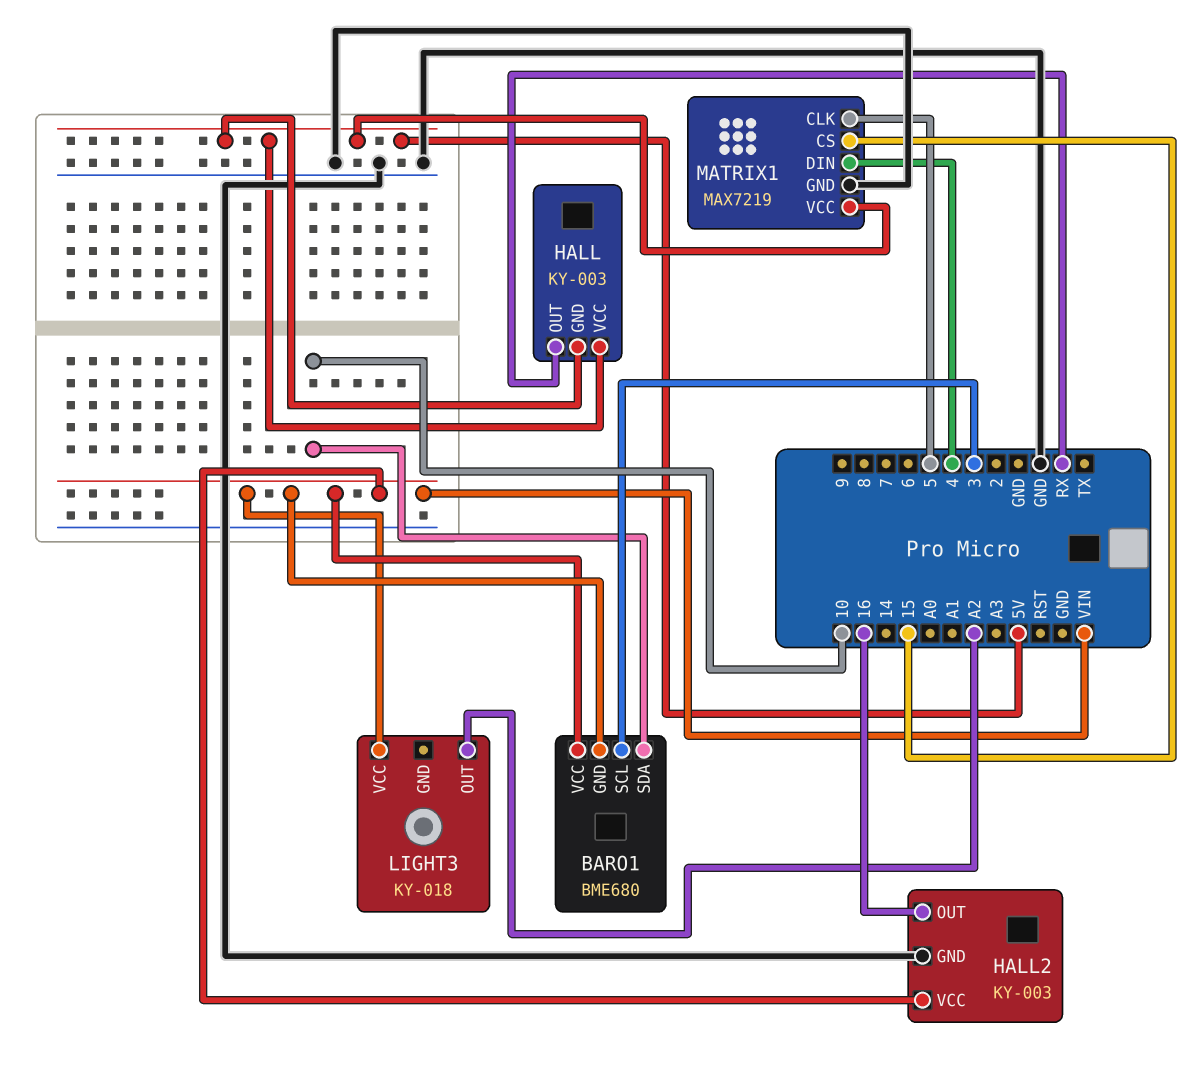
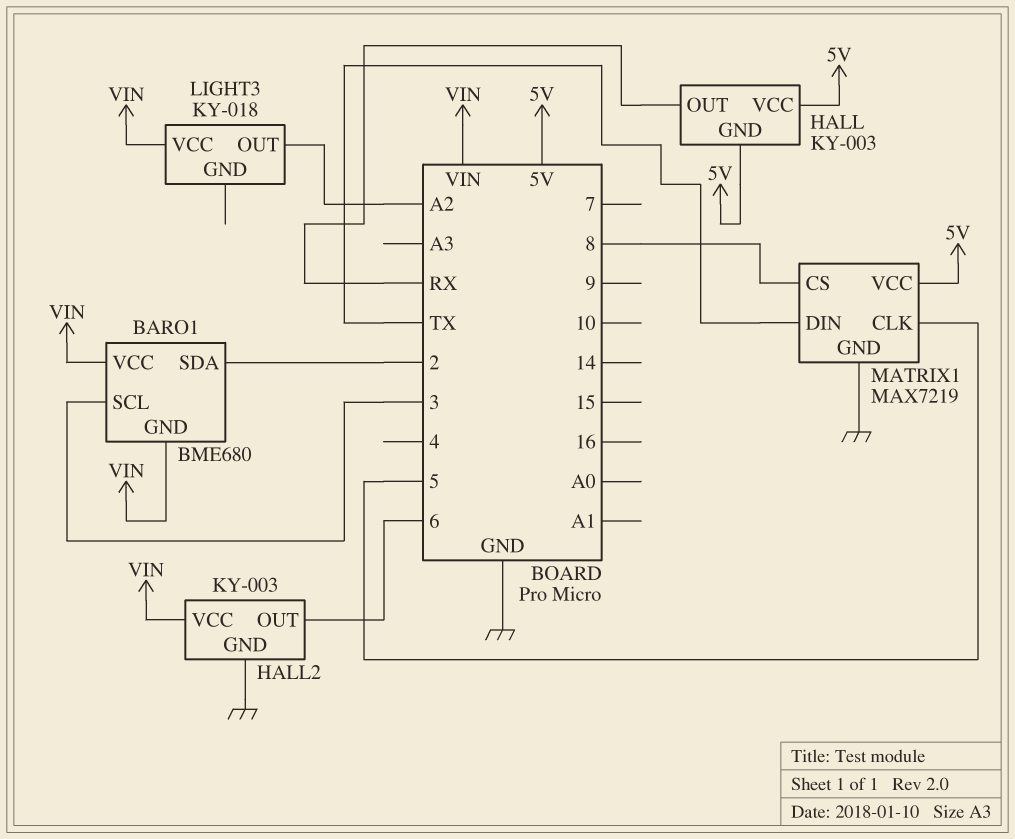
BARO1 pin SDA: 10 -> 2
HALL2 pin OUT: 16 -> 6
MATRIX1 pin CS: 15 -> 8
MATRIX1 pin DIN: 4 -> TX

